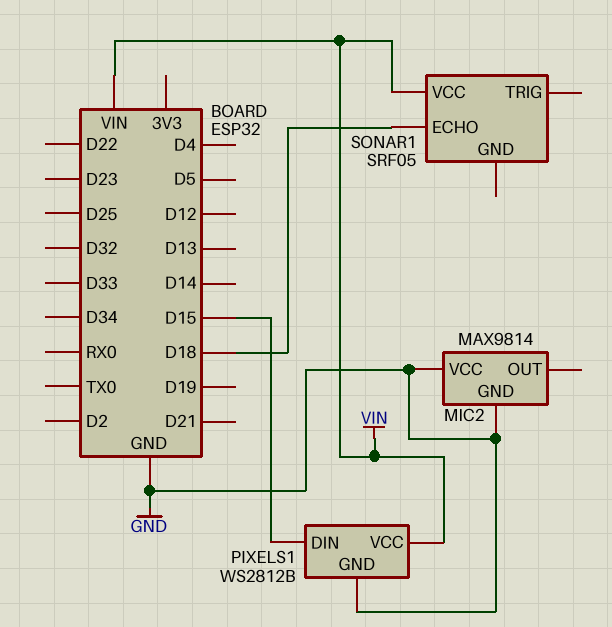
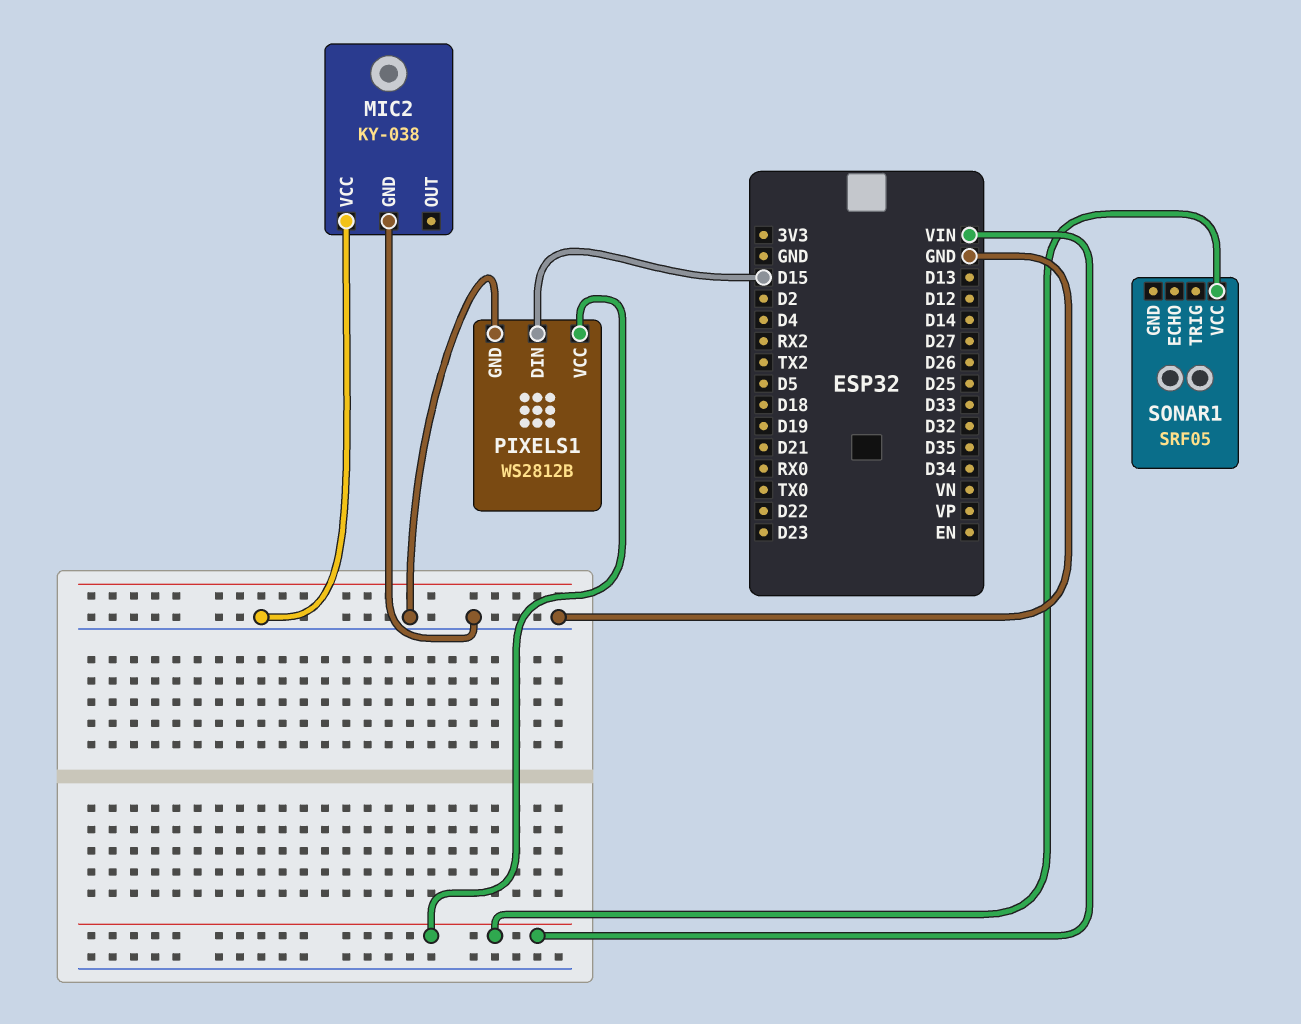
MIC2: MAX9814 -> KY-038
SONAR1 pin ECHO: D18 -> none

